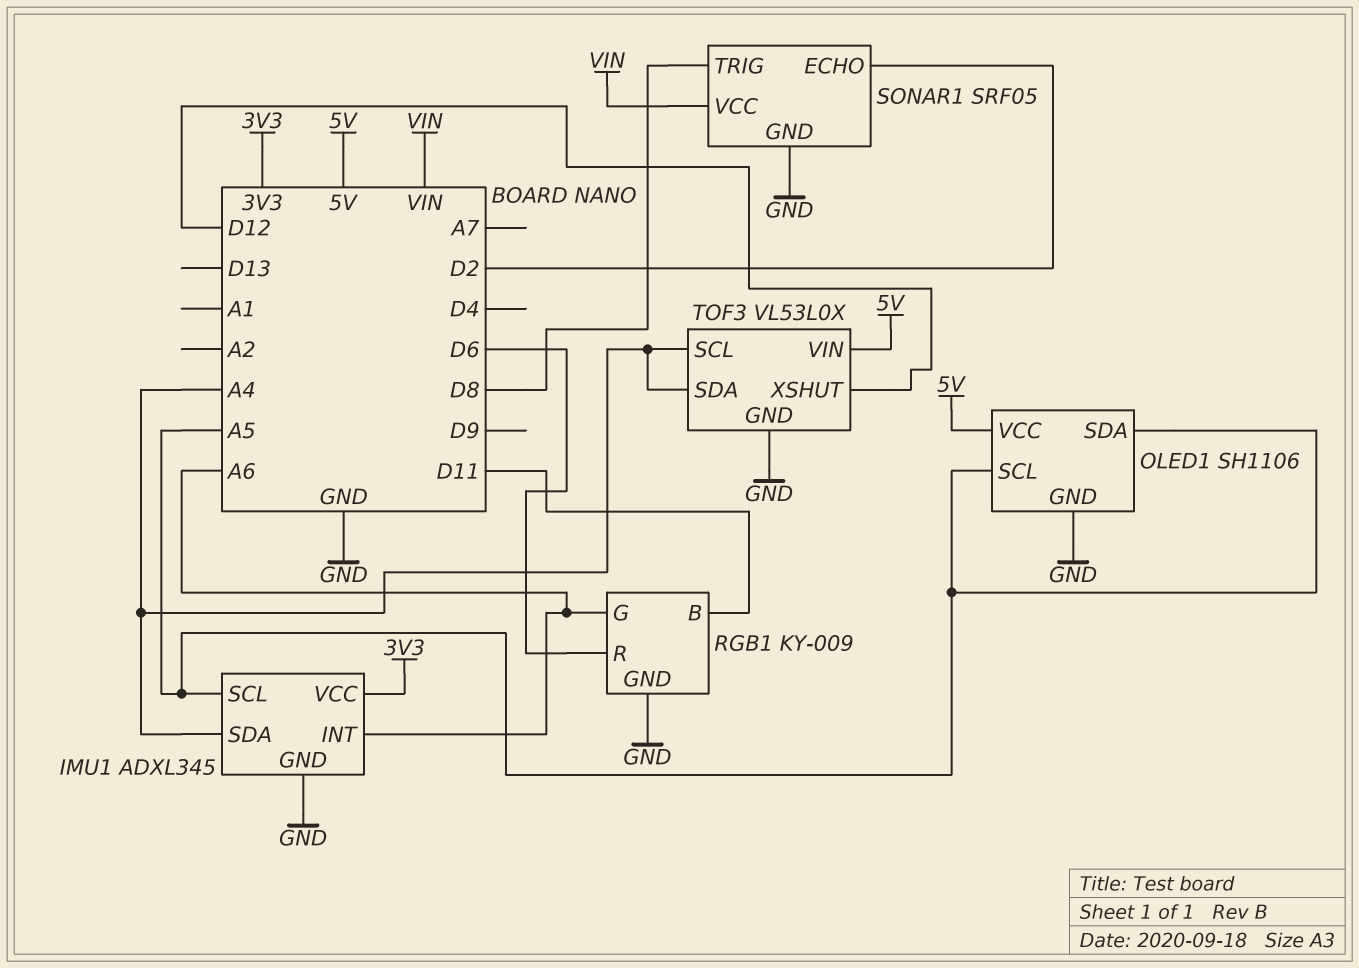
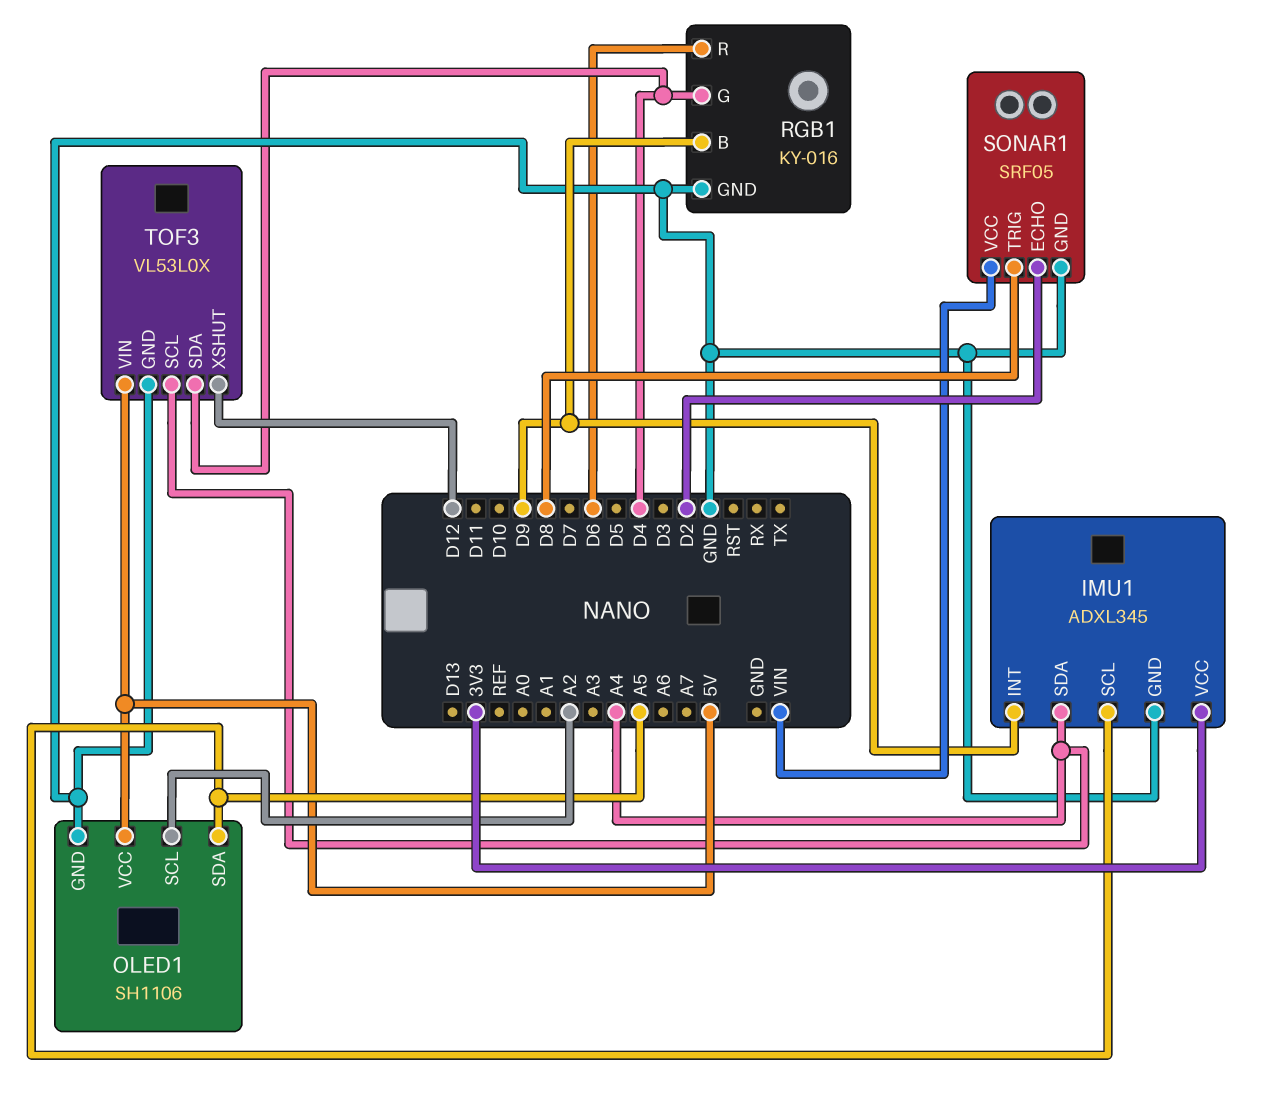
IMU1 pin INT: A6 -> D9
OLED1 pin SCL: A5 -> A2
RGB1: KY-009 -> KY-016
RGB1 pin B: D11 -> D9
RGB1 pin G: A6 -> D4
TOF3 pin SDA: A4 -> D4

